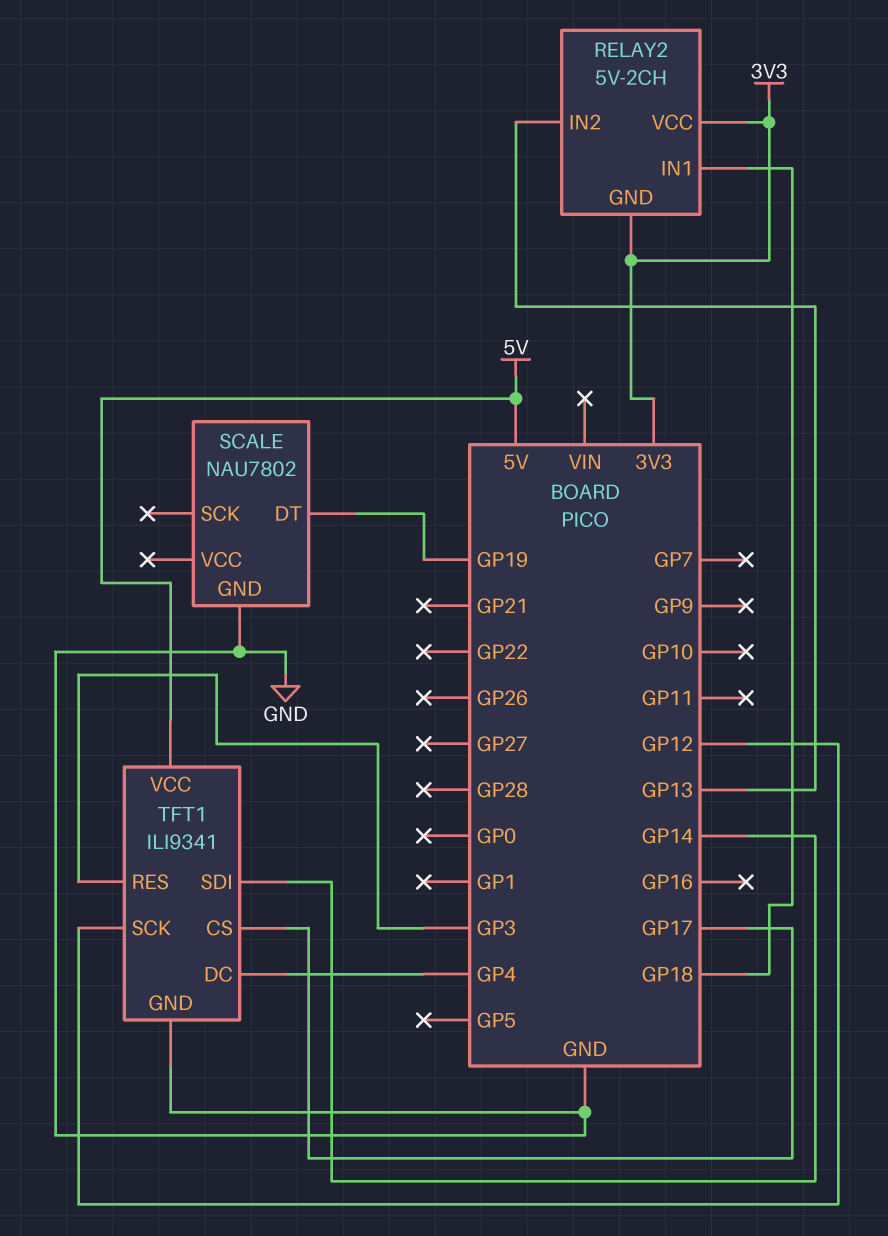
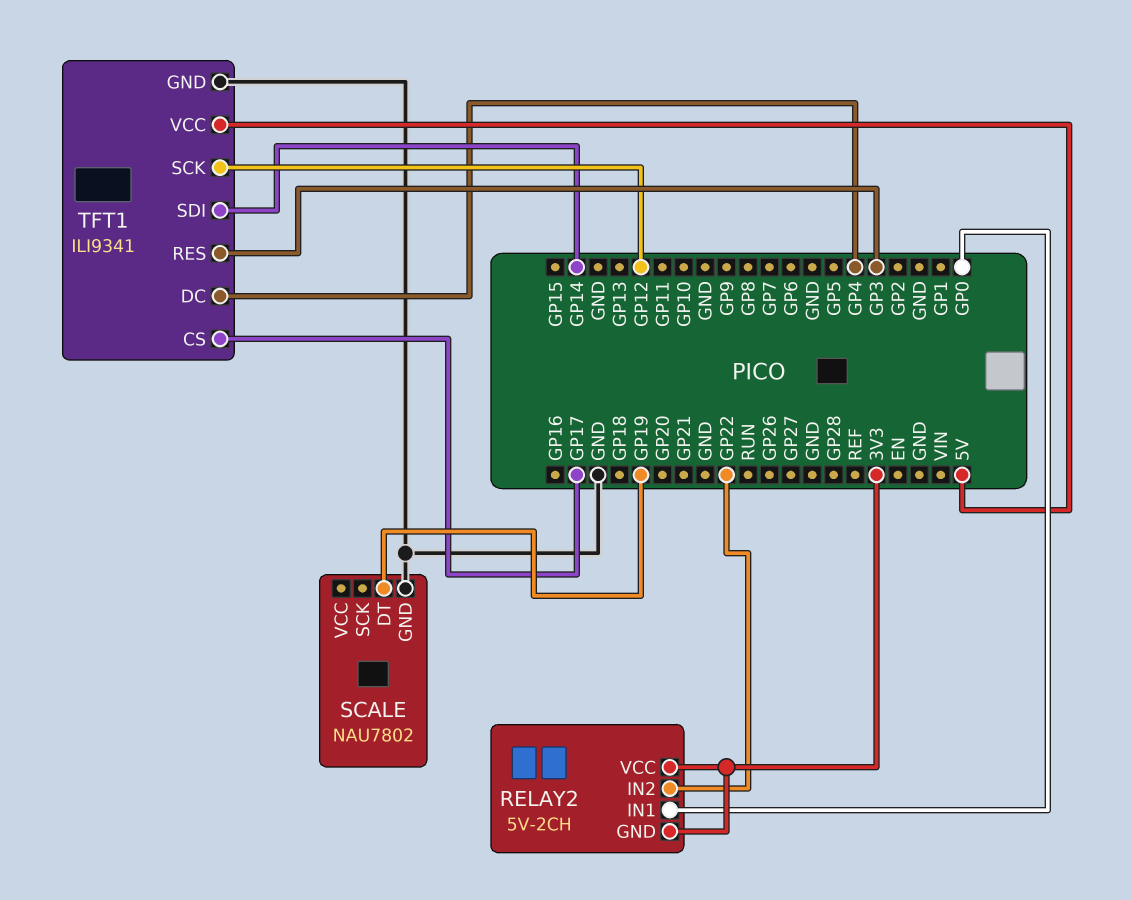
RELAY2 pin IN1: GP18 -> GP0
RELAY2 pin IN2: GP13 -> GP22

